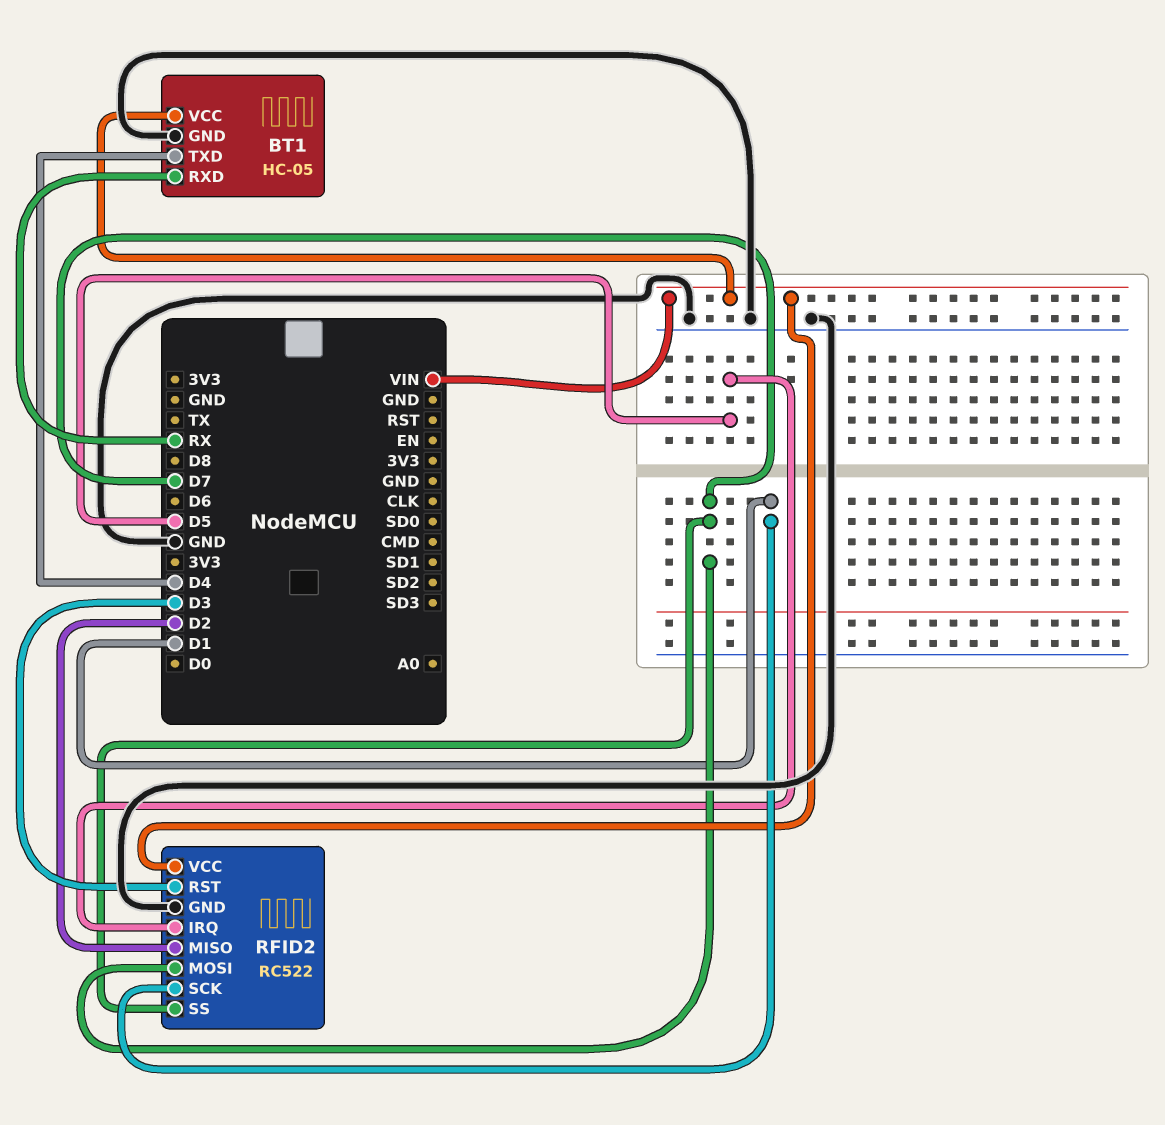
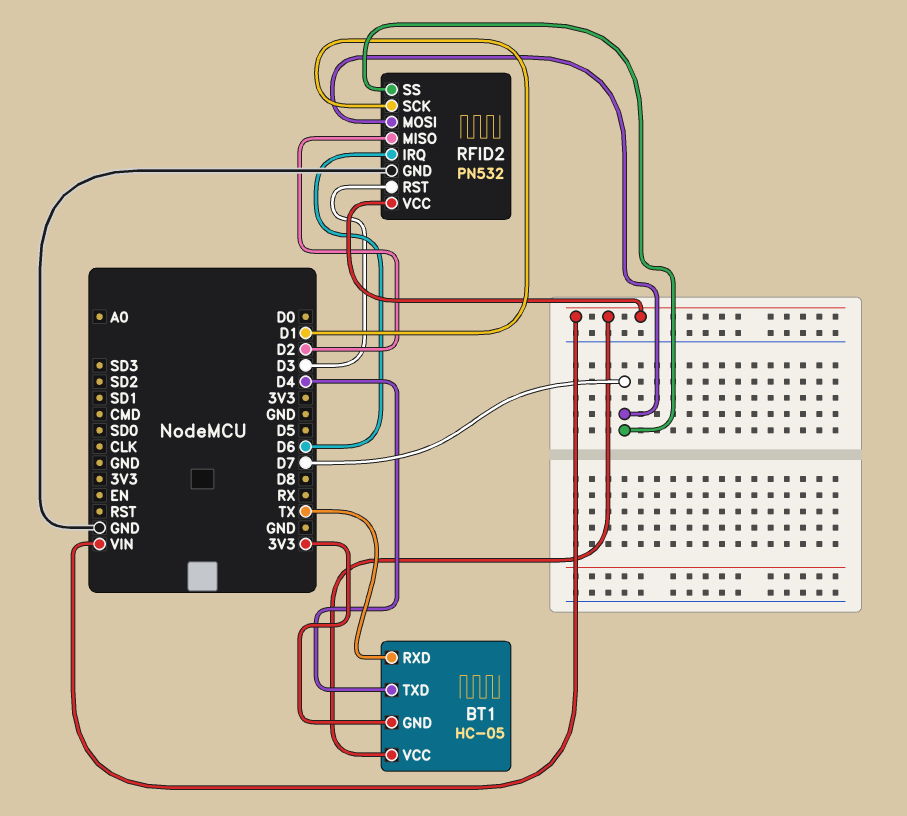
BT1 pin GND: GND -> 3V3
BT1 pin RXD: RX -> TX
RFID2: RC522 -> PN532
RFID2 pin IRQ: D5 -> D6

